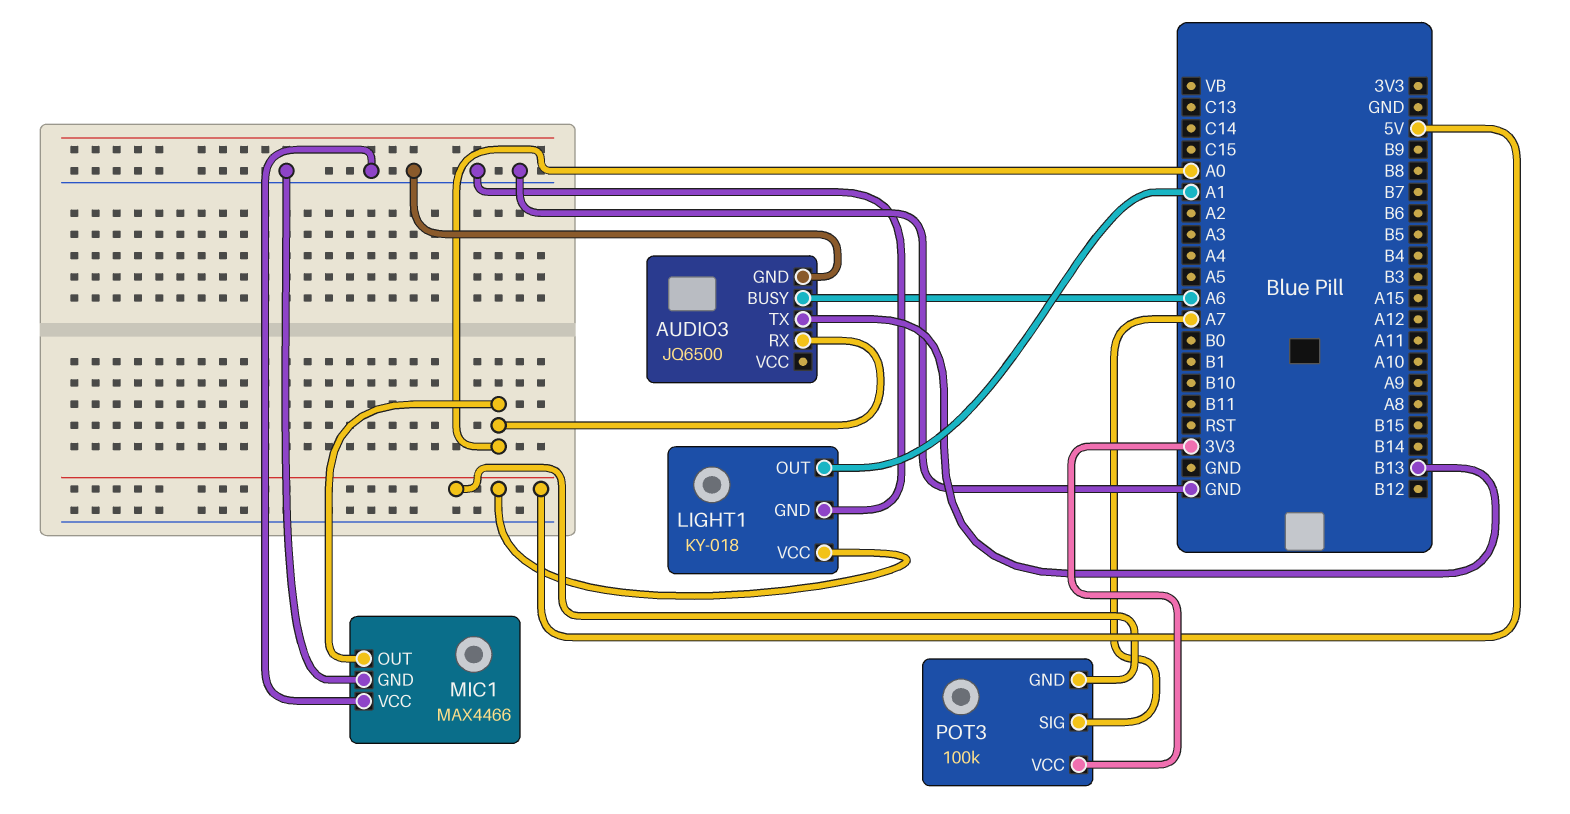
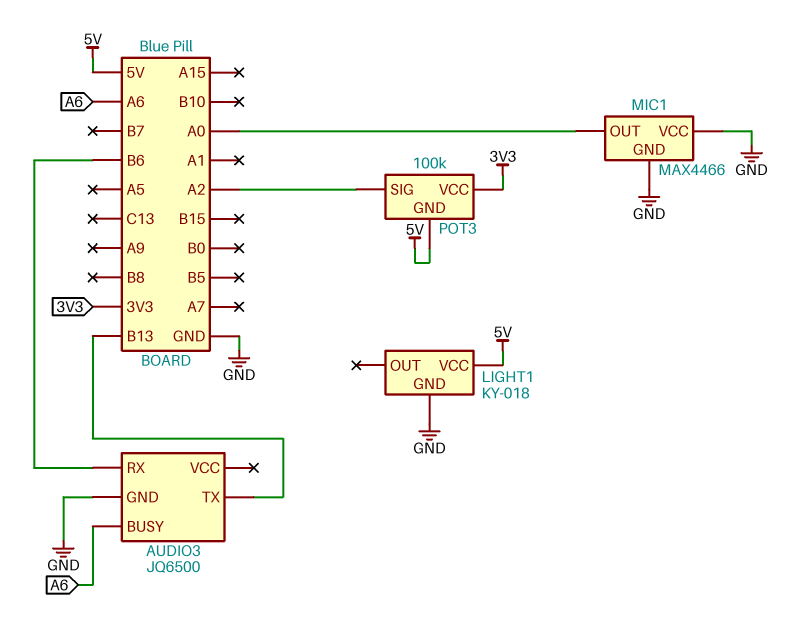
AUDIO3 pin RX: A0 -> B6
LIGHT1 pin OUT: A1 -> none
POT3 pin SIG: A7 -> A2

